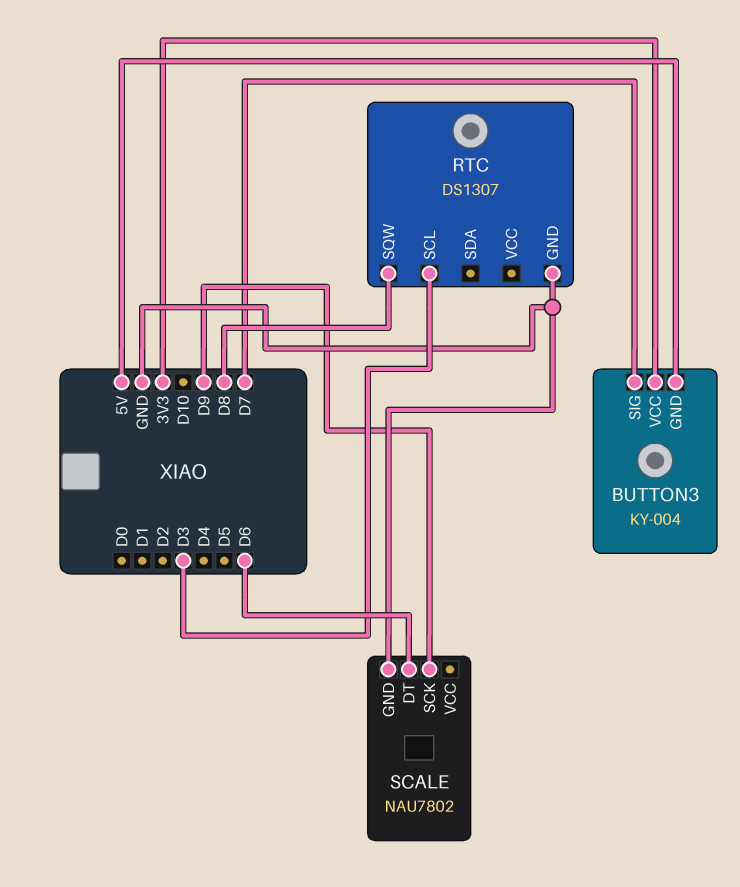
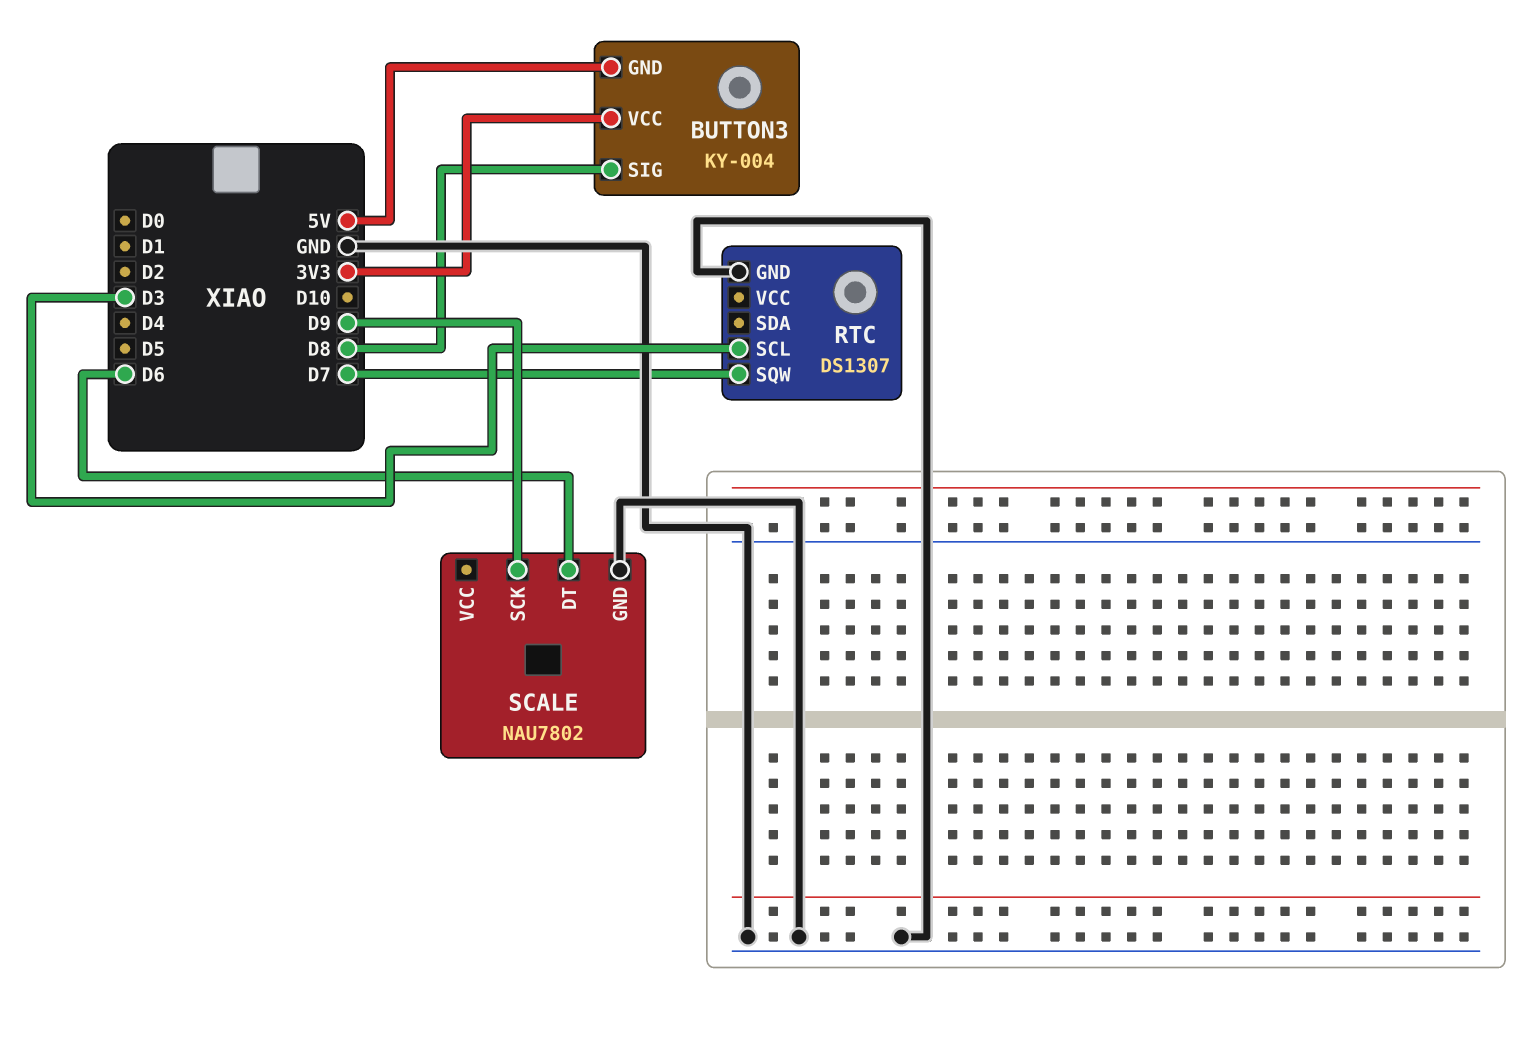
BUTTON3 pin SIG: D7 -> D8
RTC pin SQW: D8 -> D7

